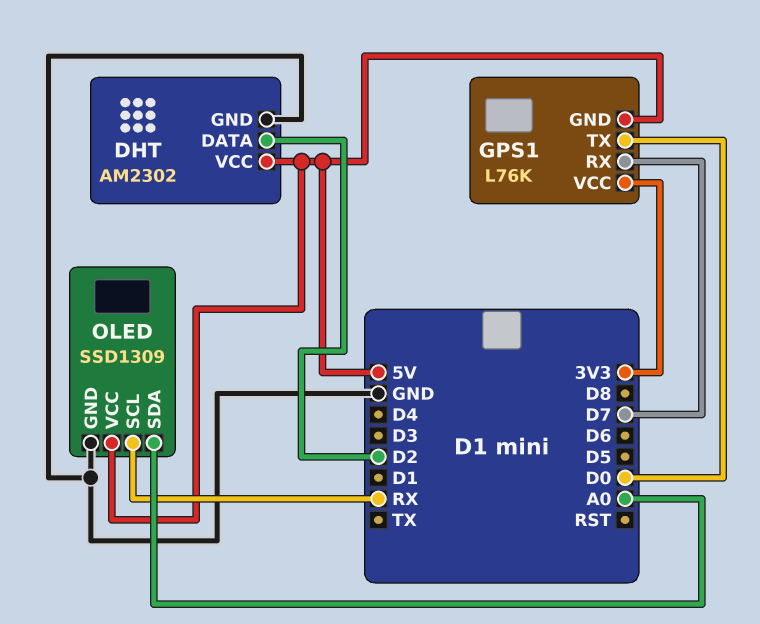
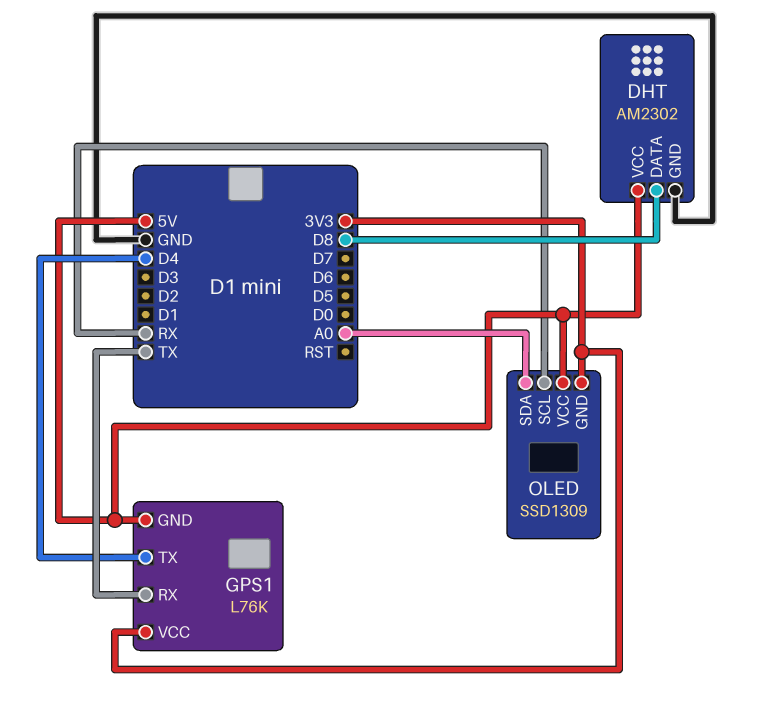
DHT pin DATA: D2 -> D8
GPS1 pin RX: D7 -> TX
GPS1 pin TX: D0 -> D4
OLED pin GND: GND -> 3V3

